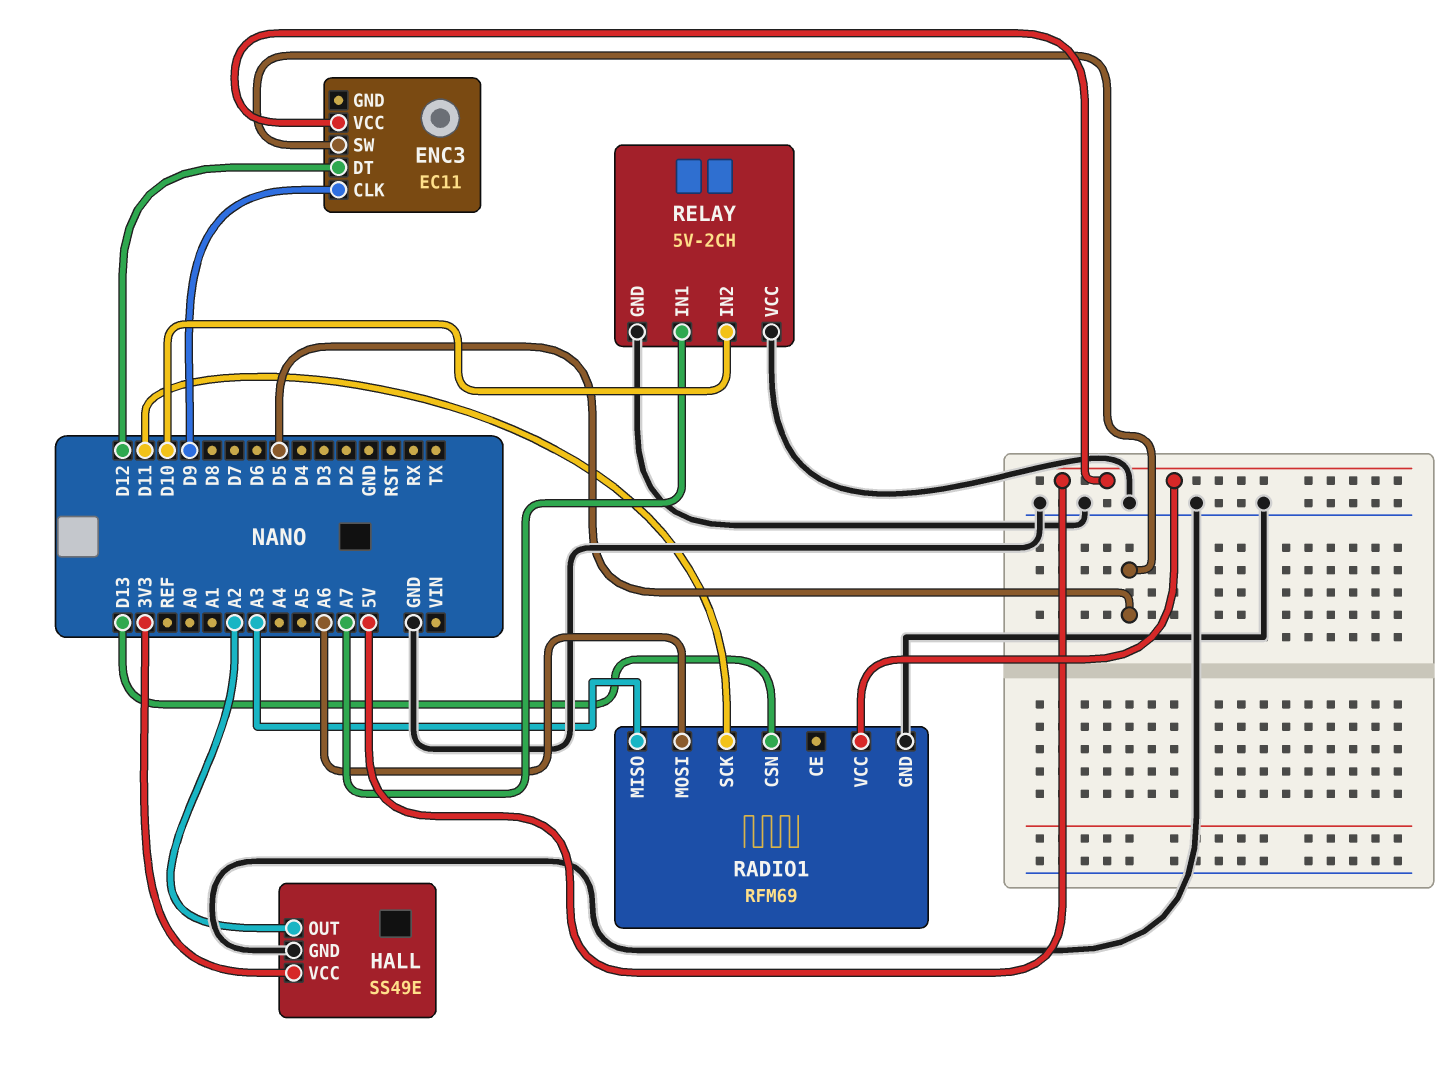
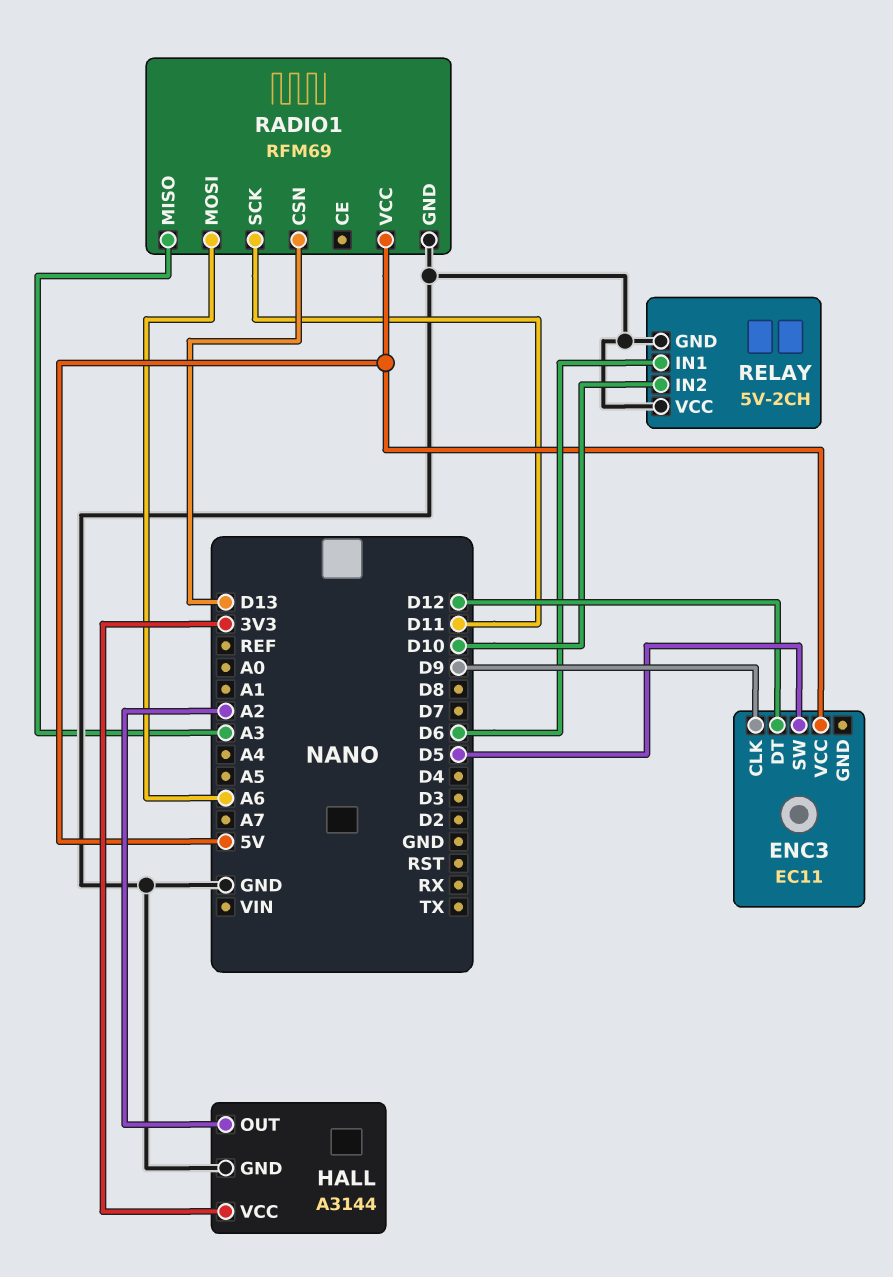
HALL: SS49E -> A3144
RELAY pin IN1: A7 -> D6

